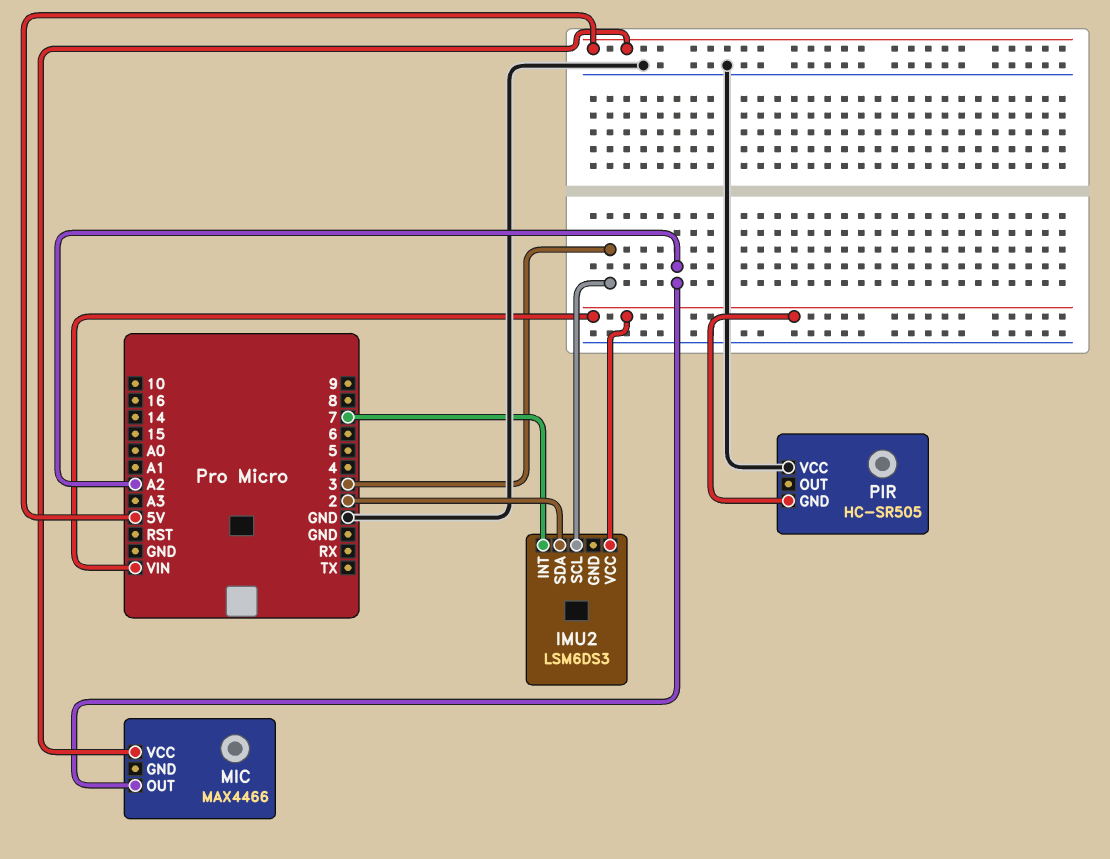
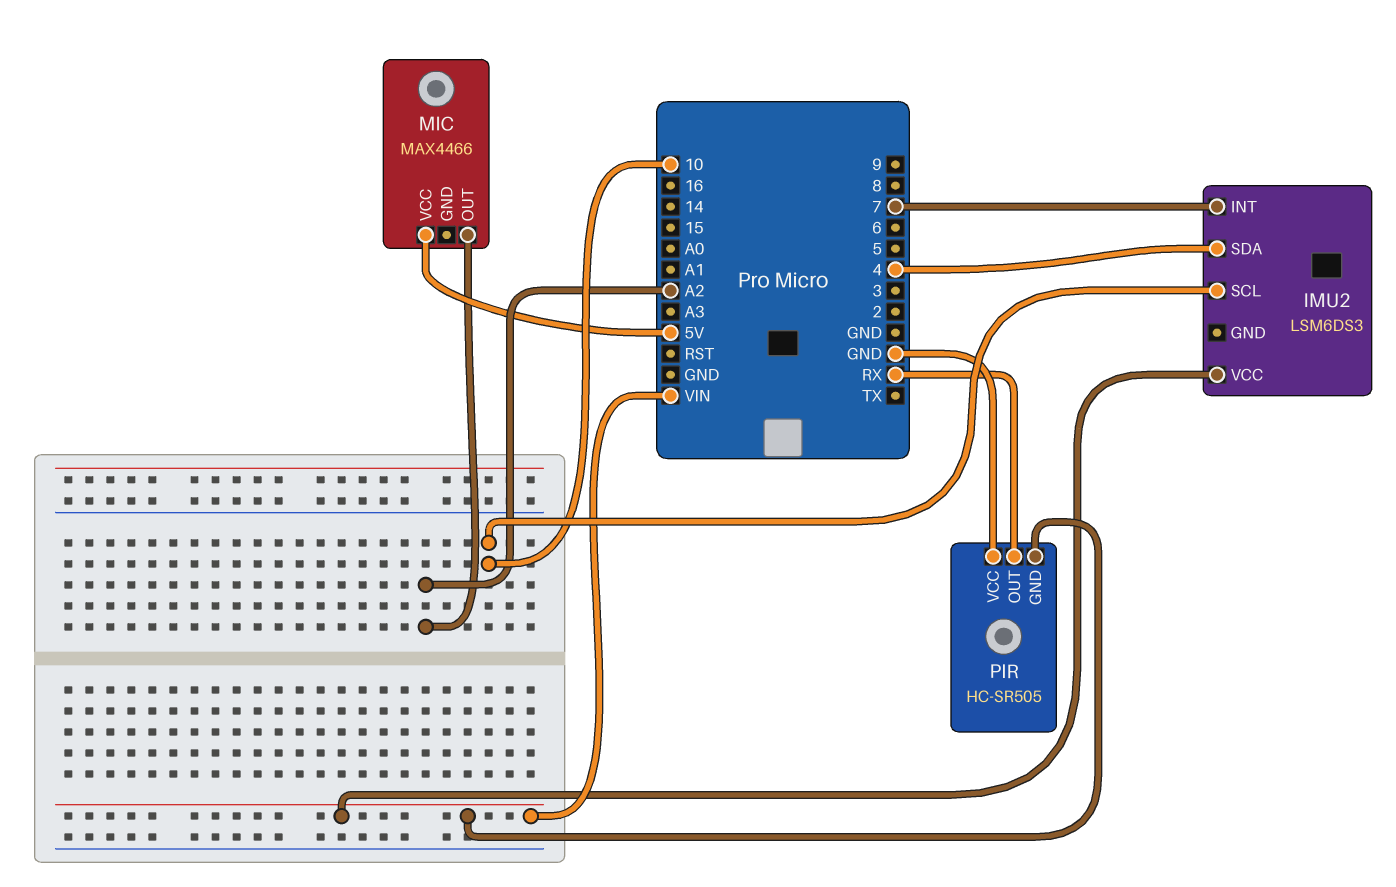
IMU2 pin SCL: 3 -> 10
IMU2 pin SDA: 2 -> 4
PIR pin OUT: none -> RX

